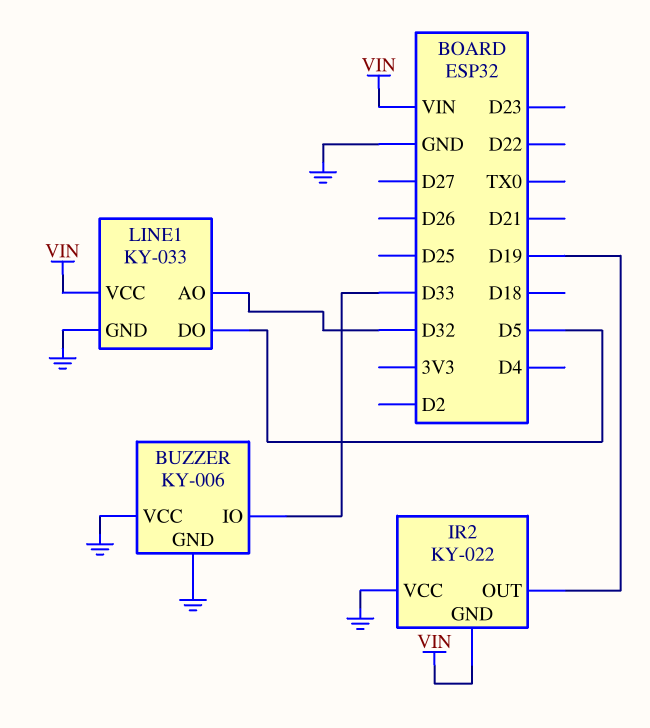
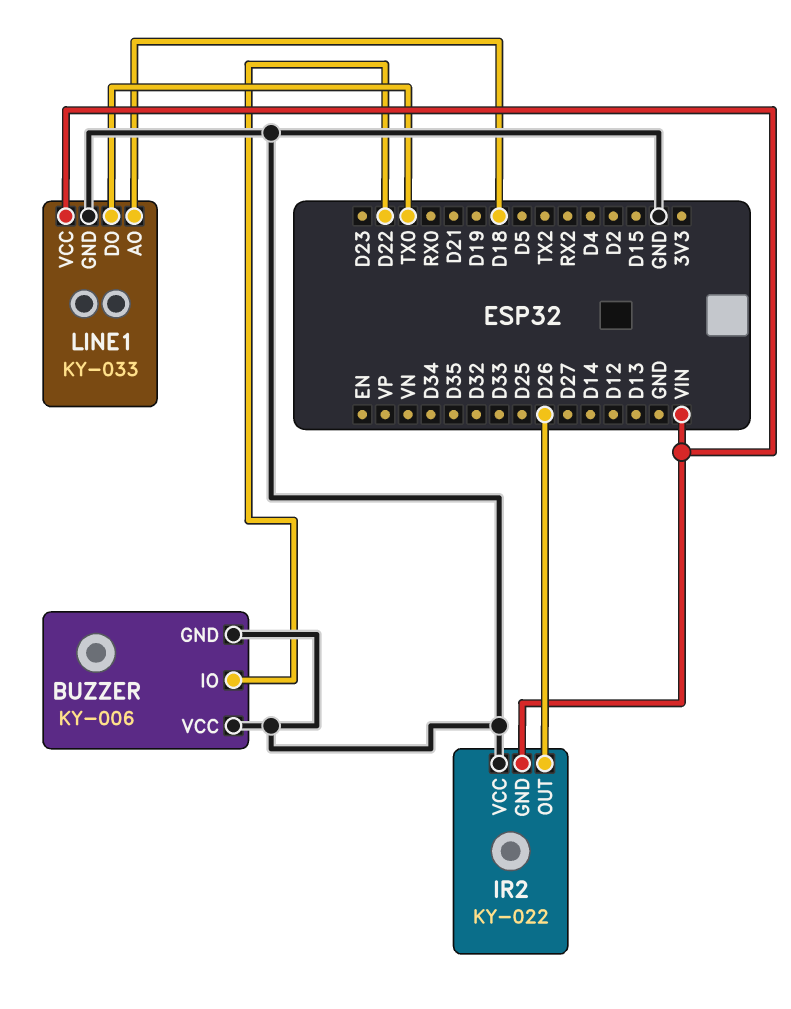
BUZZER pin IO: D33 -> D22
IR2 pin OUT: D19 -> D26
LINE1 pin AO: D32 -> D18
LINE1 pin DO: D5 -> TX0

